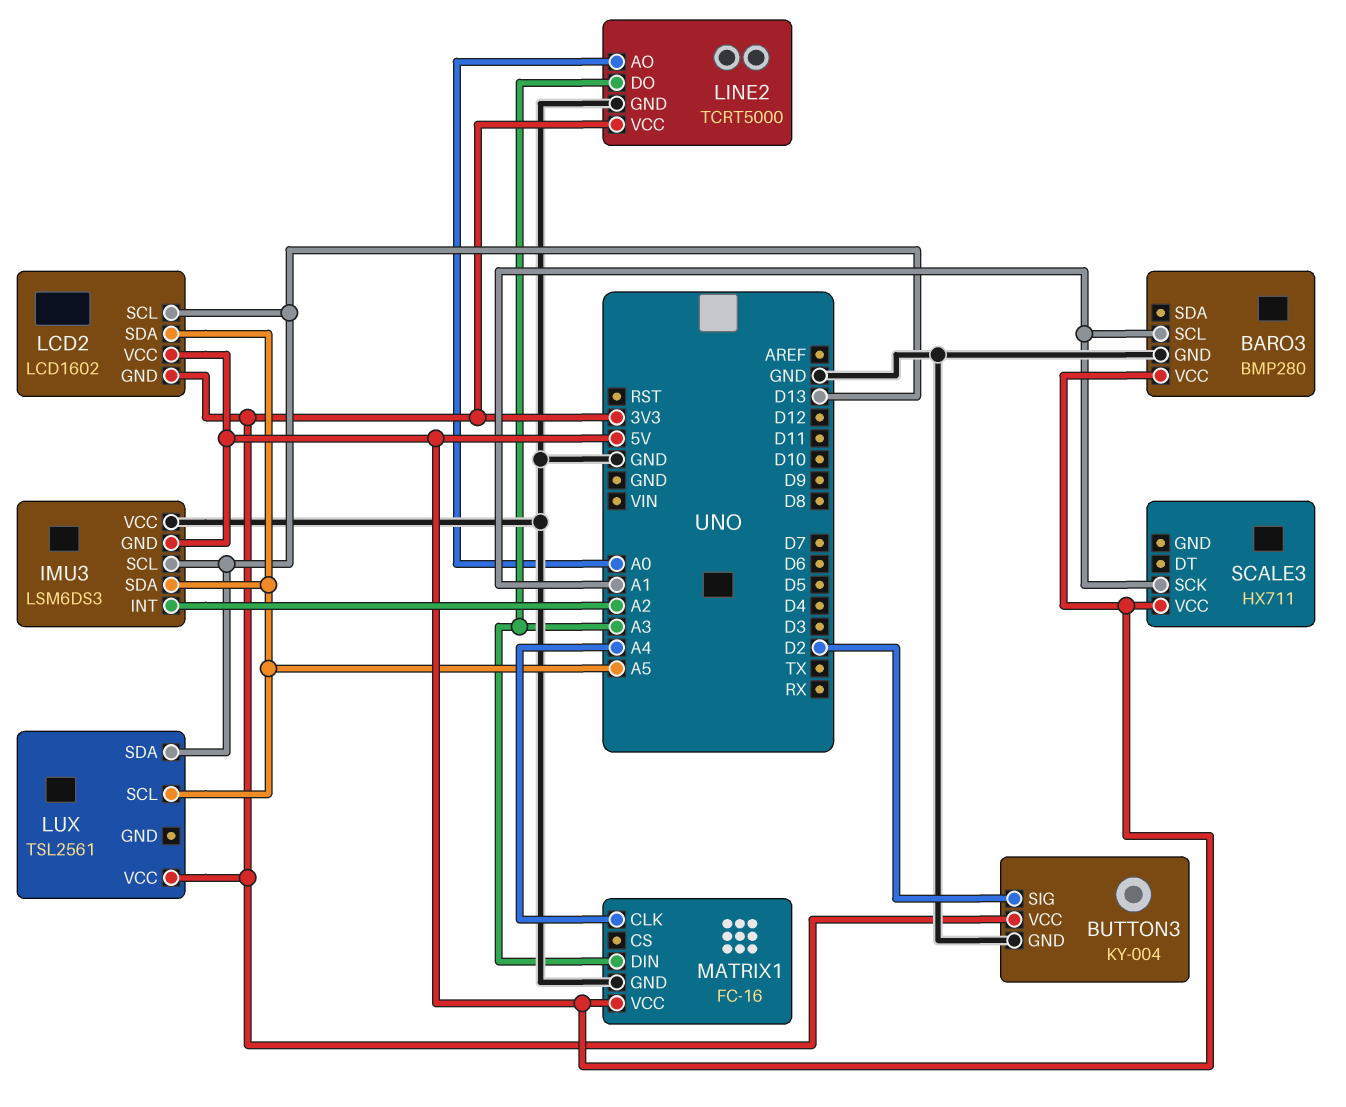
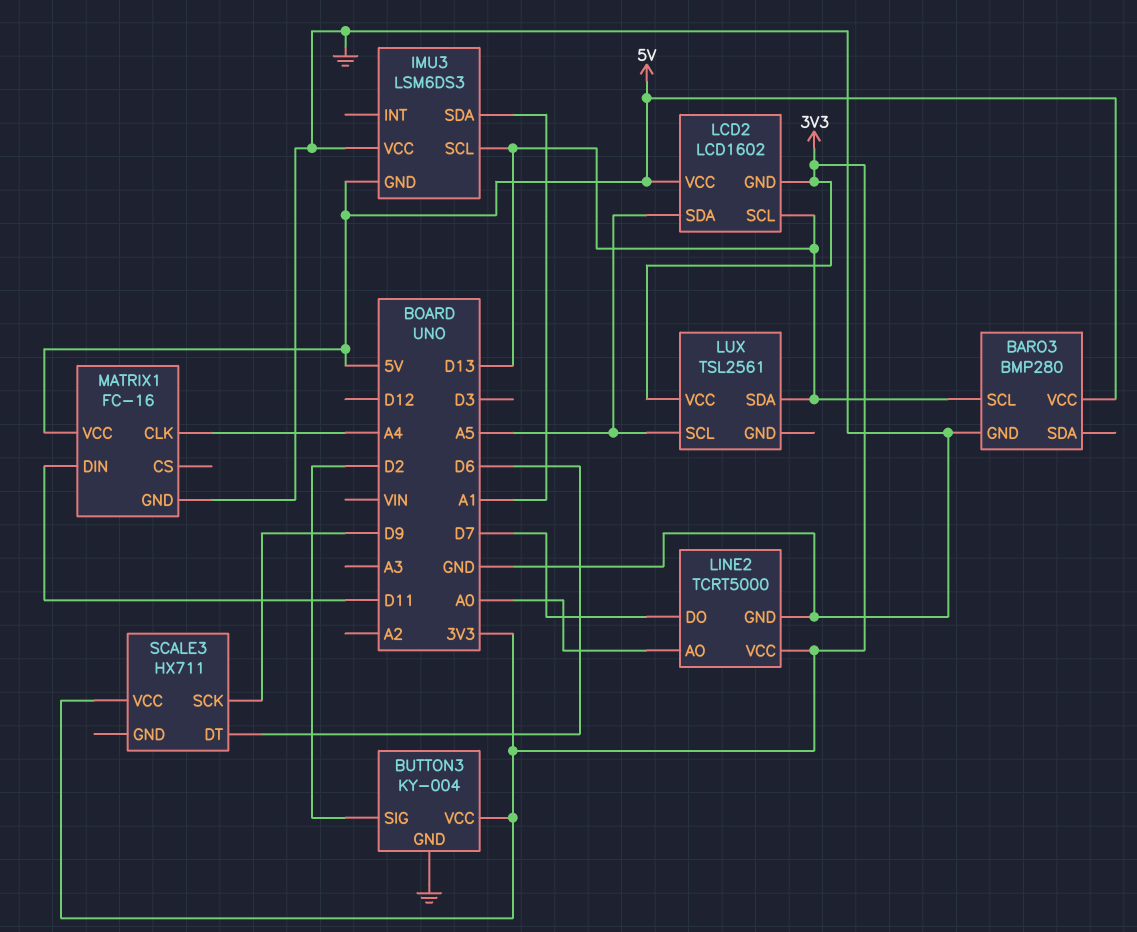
BARO3 pin SCL: A1 -> D13
IMU3 pin INT: A2 -> none
IMU3 pin SDA: A5 -> A1
LINE2 pin DO: A3 -> D7
MATRIX1 pin DIN: A3 -> D11
SCALE3 pin DT: none -> D6
SCALE3 pin SCK: A1 -> D9
SCALE3 pin VCC: 5V -> 3V3

